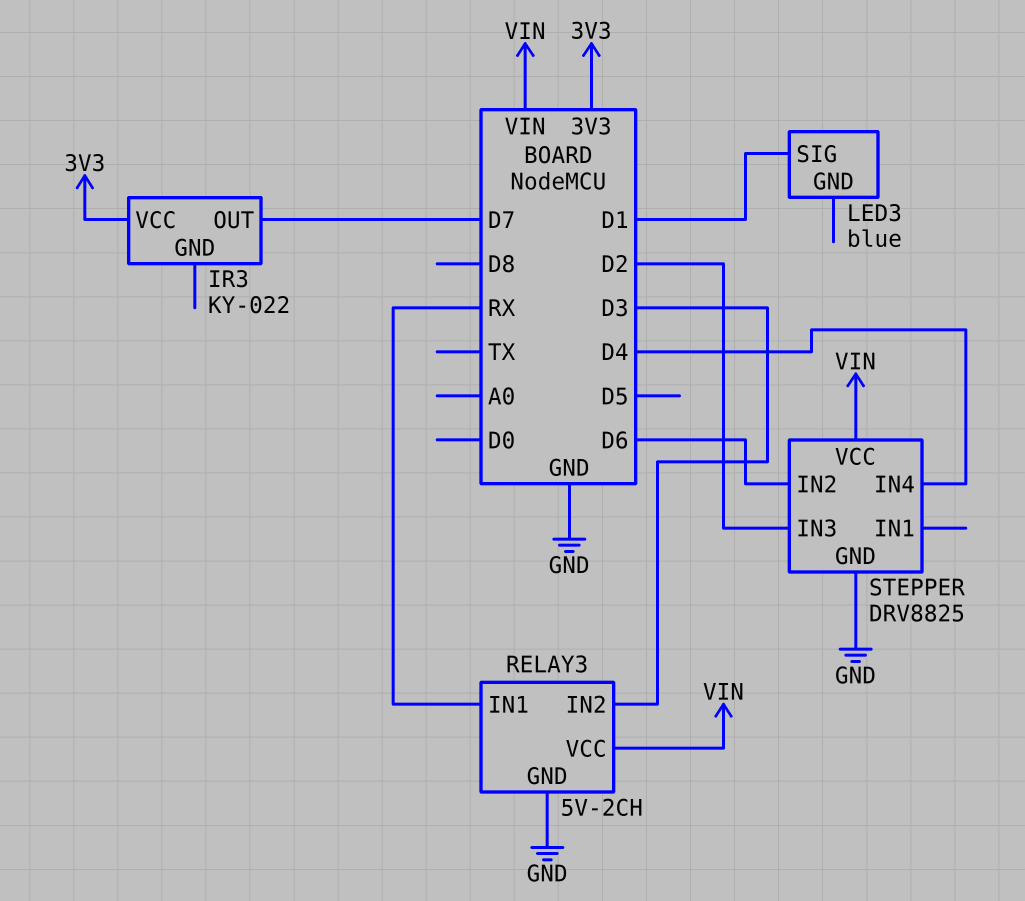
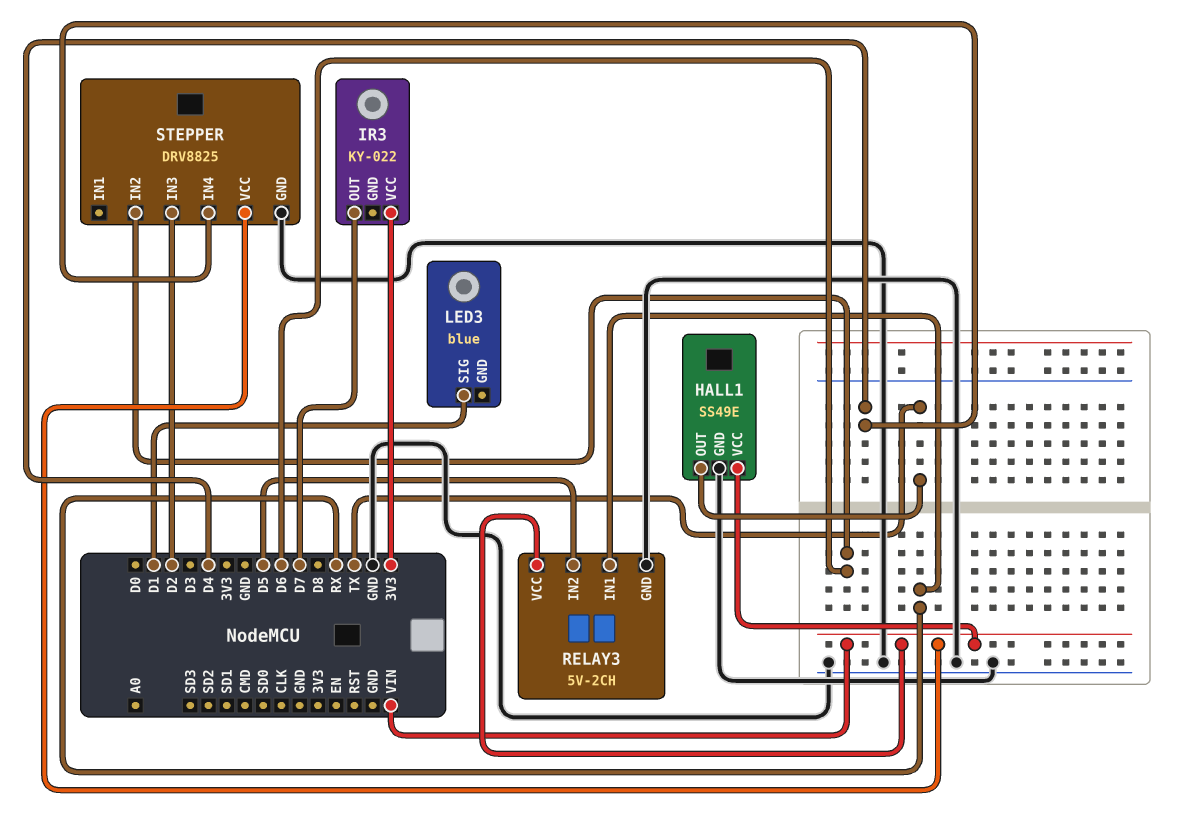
HALL1: none -> SS49E
HALL1 pin GND: none -> GND
HALL1 pin OUT: none -> TX
HALL1 pin VCC: none -> VIN
RELAY3 pin IN2: D3 -> D5

